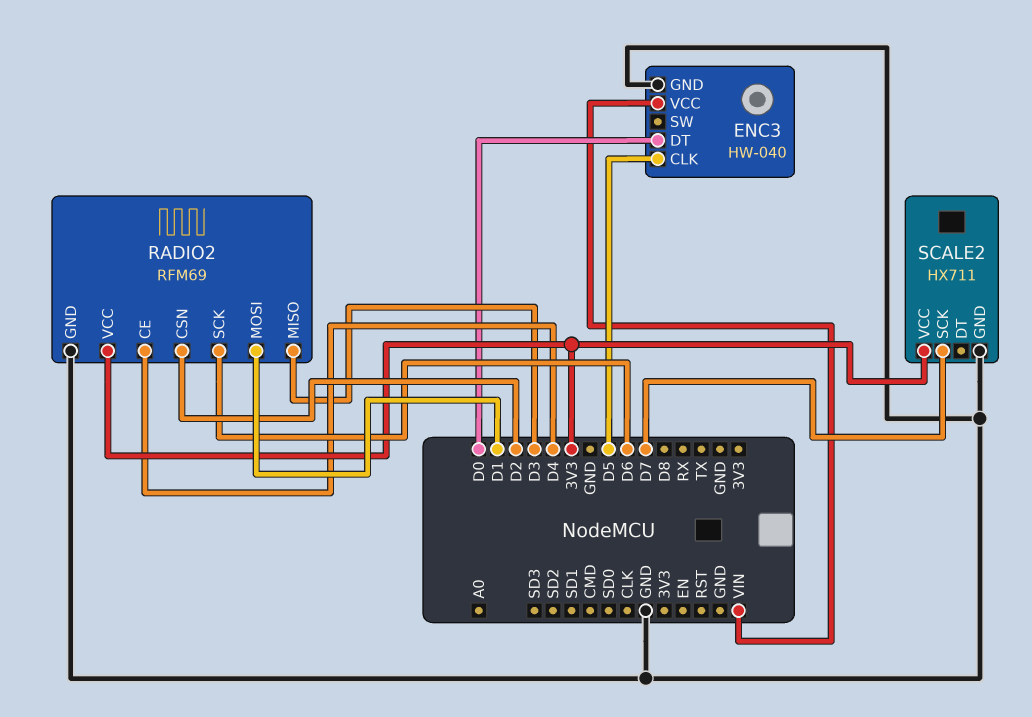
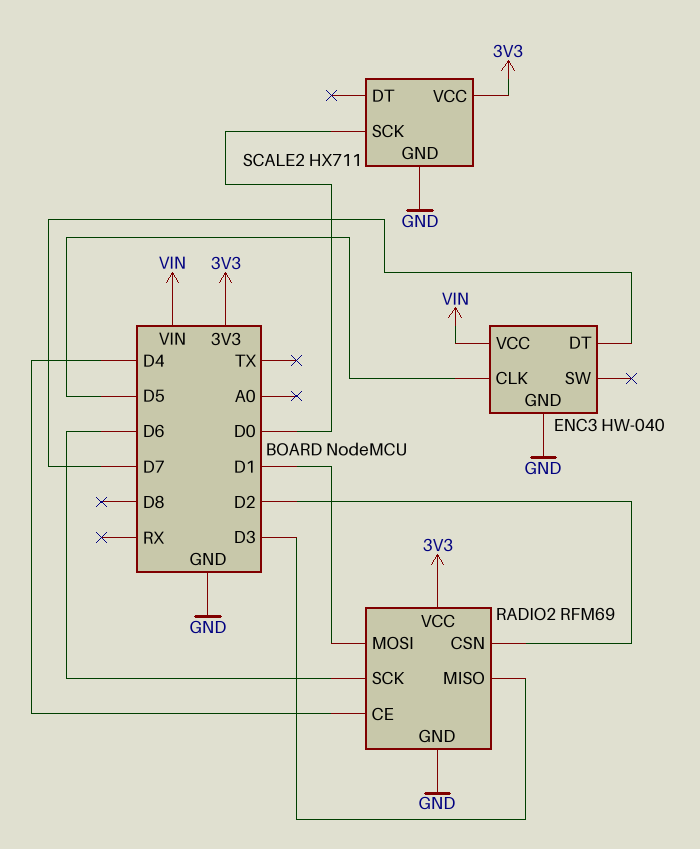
ENC3 pin DT: D0 -> D7
SCALE2 pin SCK: D7 -> D0

